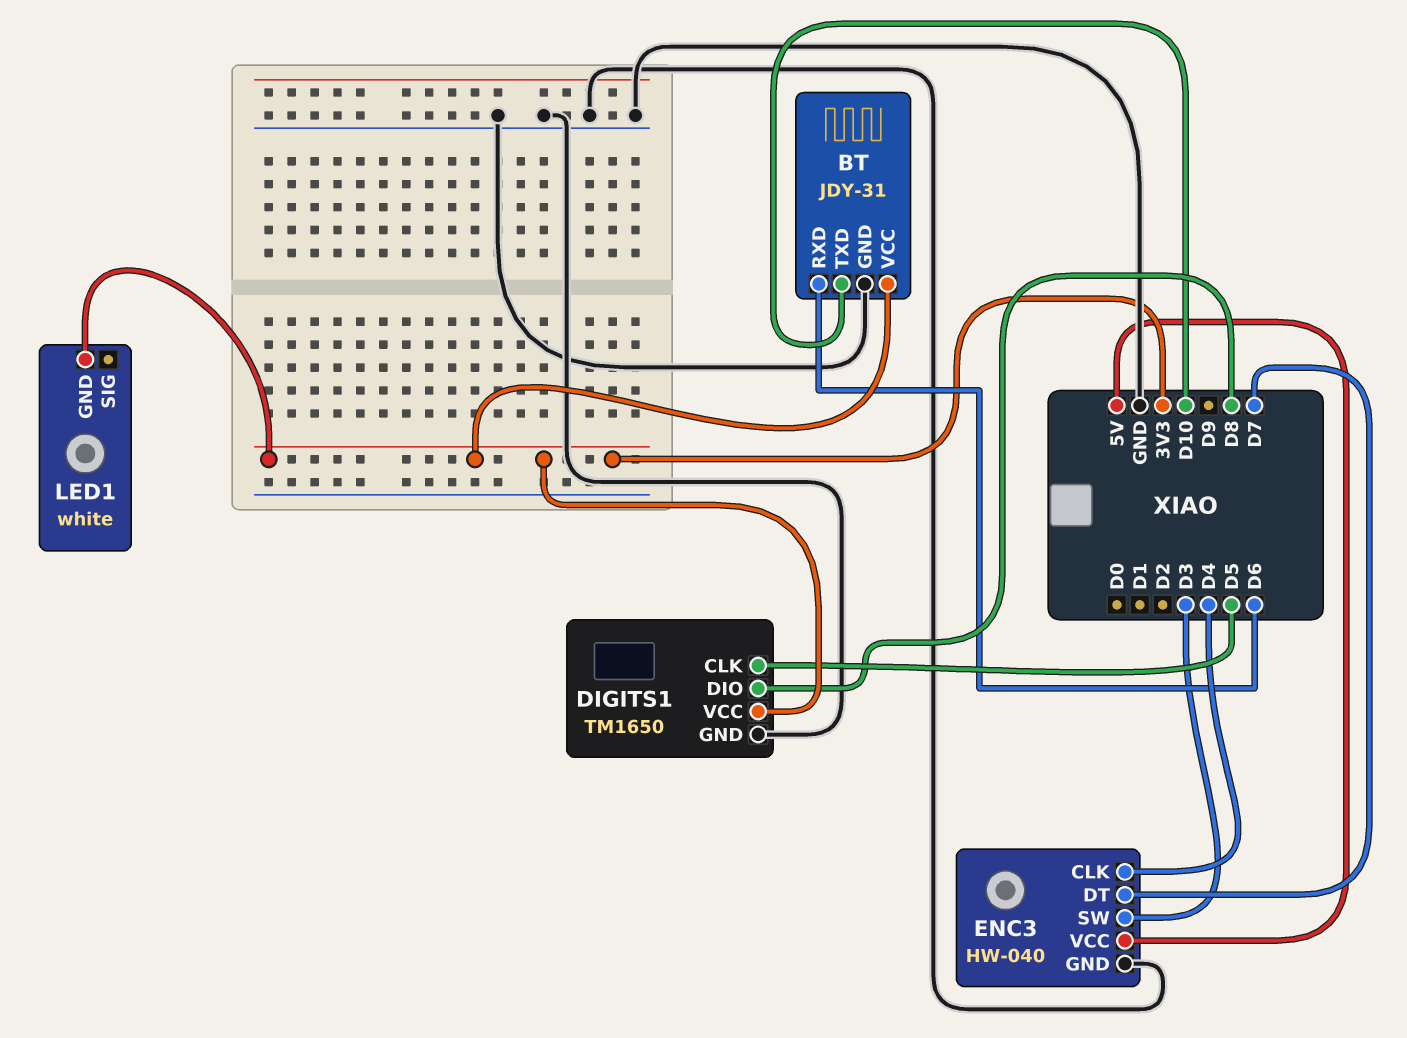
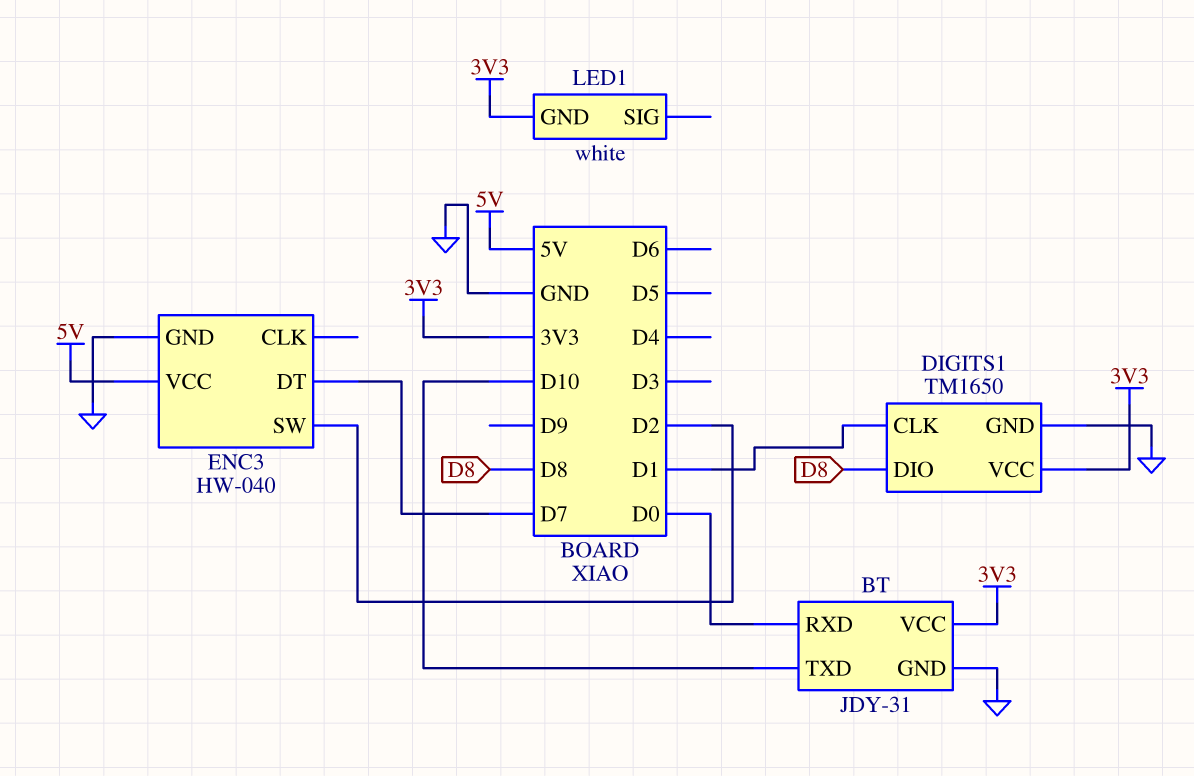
BT pin RXD: D6 -> D0
DIGITS1 pin CLK: D5 -> D1
ENC3 pin CLK: D4 -> none
ENC3 pin SW: D3 -> D2

